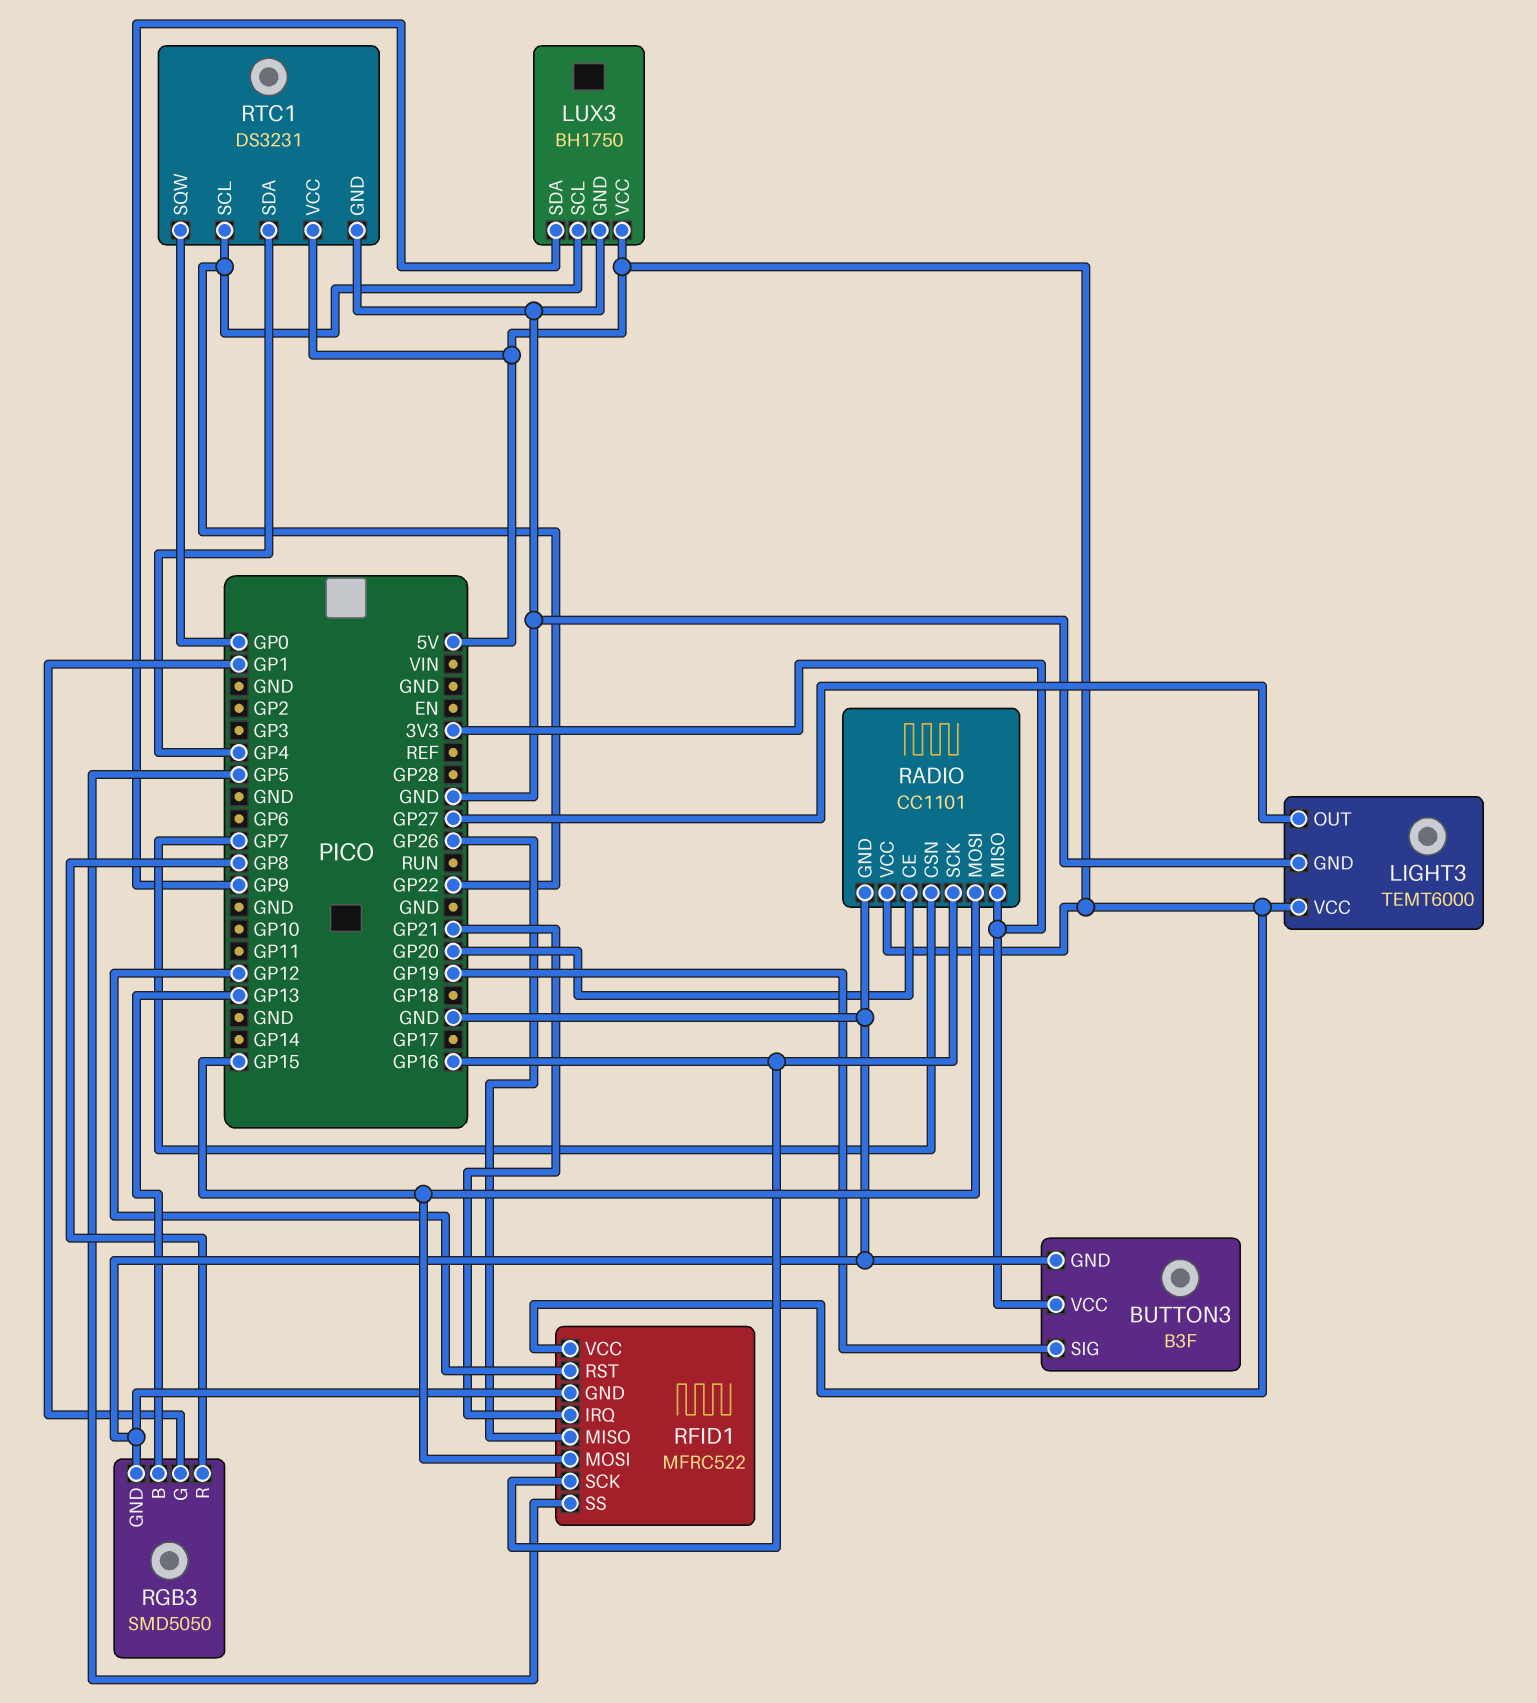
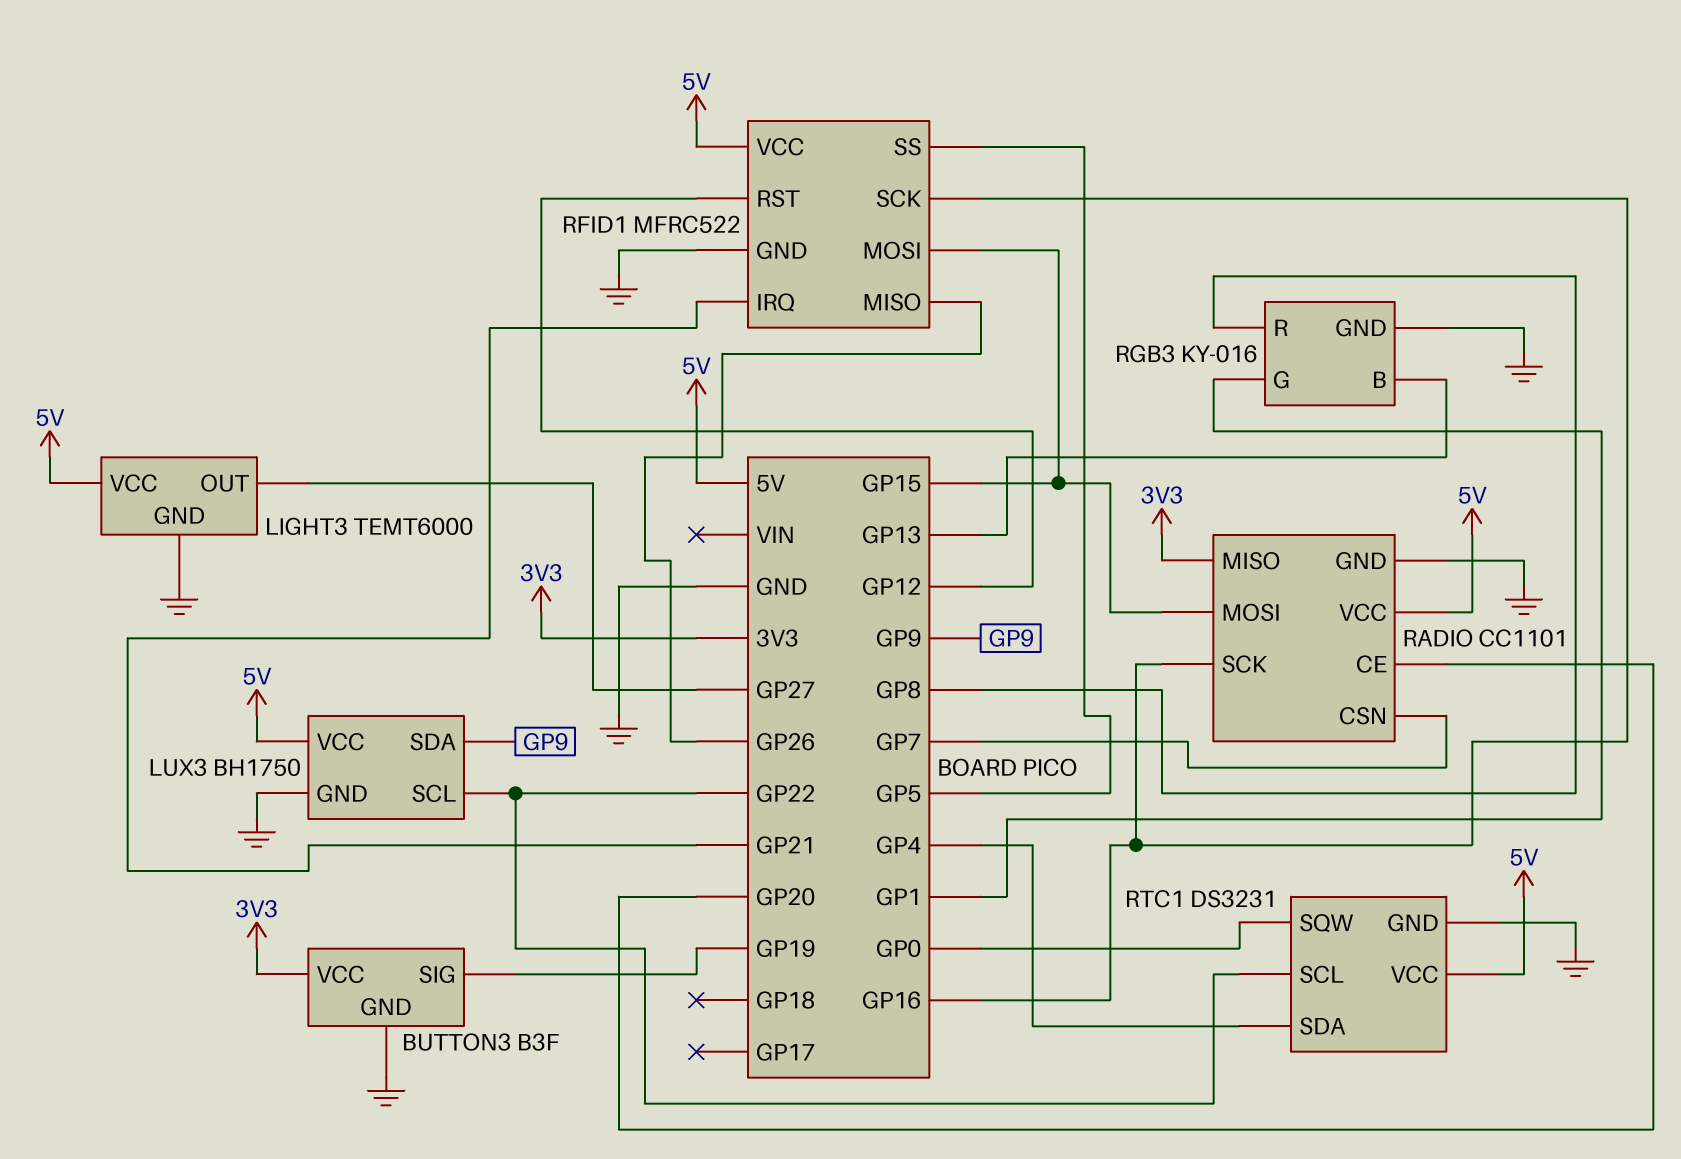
RGB3: SMD5050 -> KY-016

